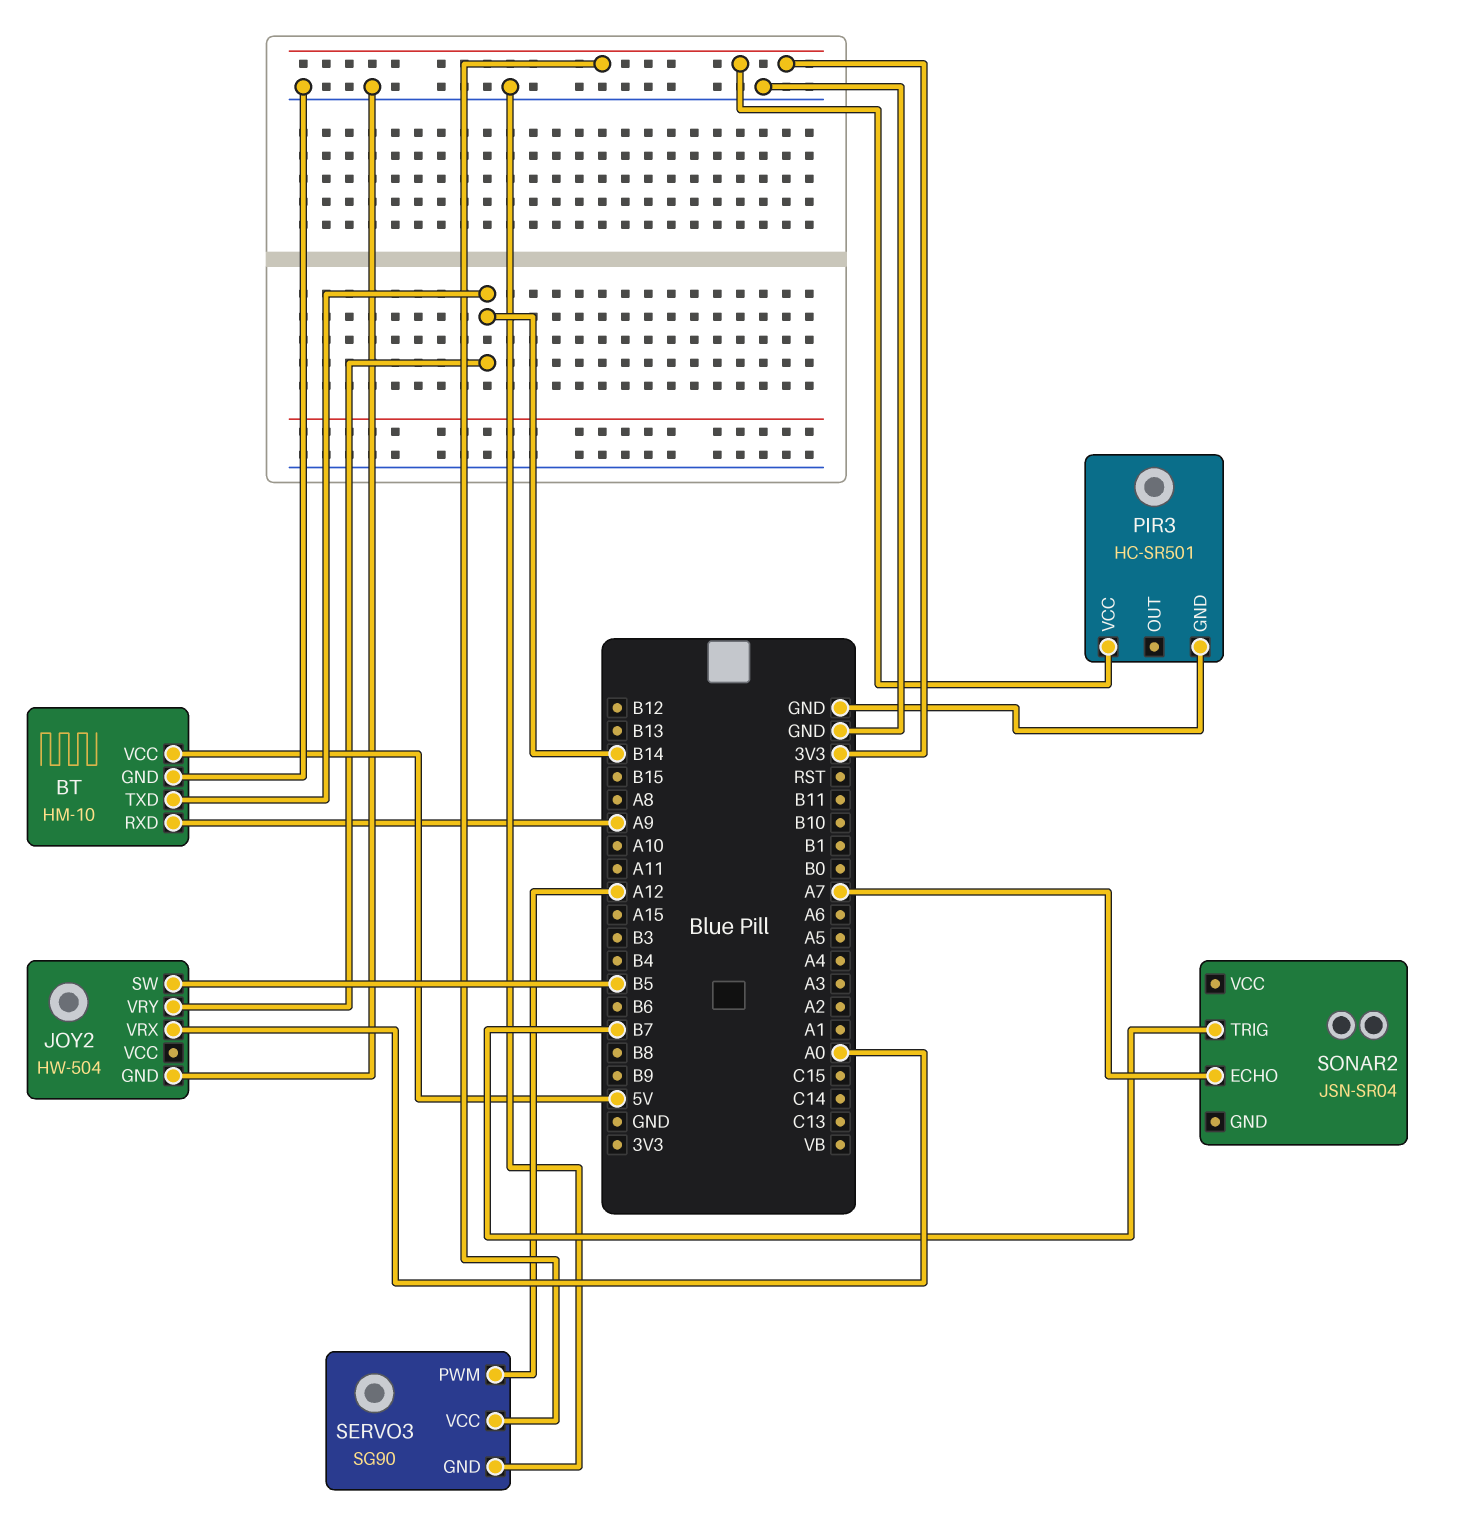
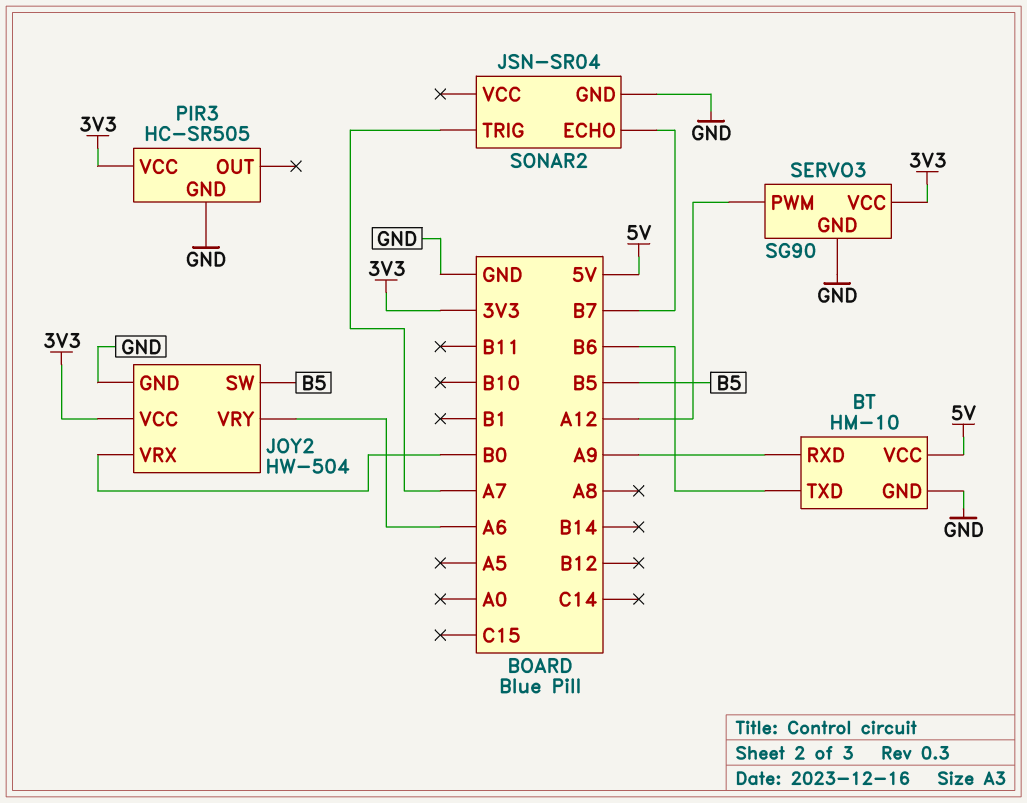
BT pin TXD: B14 -> B6
JOY2 pin VCC: none -> 3V3
JOY2 pin VRX: A0 -> B0
JOY2 pin VRY: B14 -> A6
PIR3: HC-SR501 -> HC-SR505
SONAR2 pin ECHO: A7 -> B7
SONAR2 pin GND: none -> GND
SONAR2 pin TRIG: B7 -> A7

